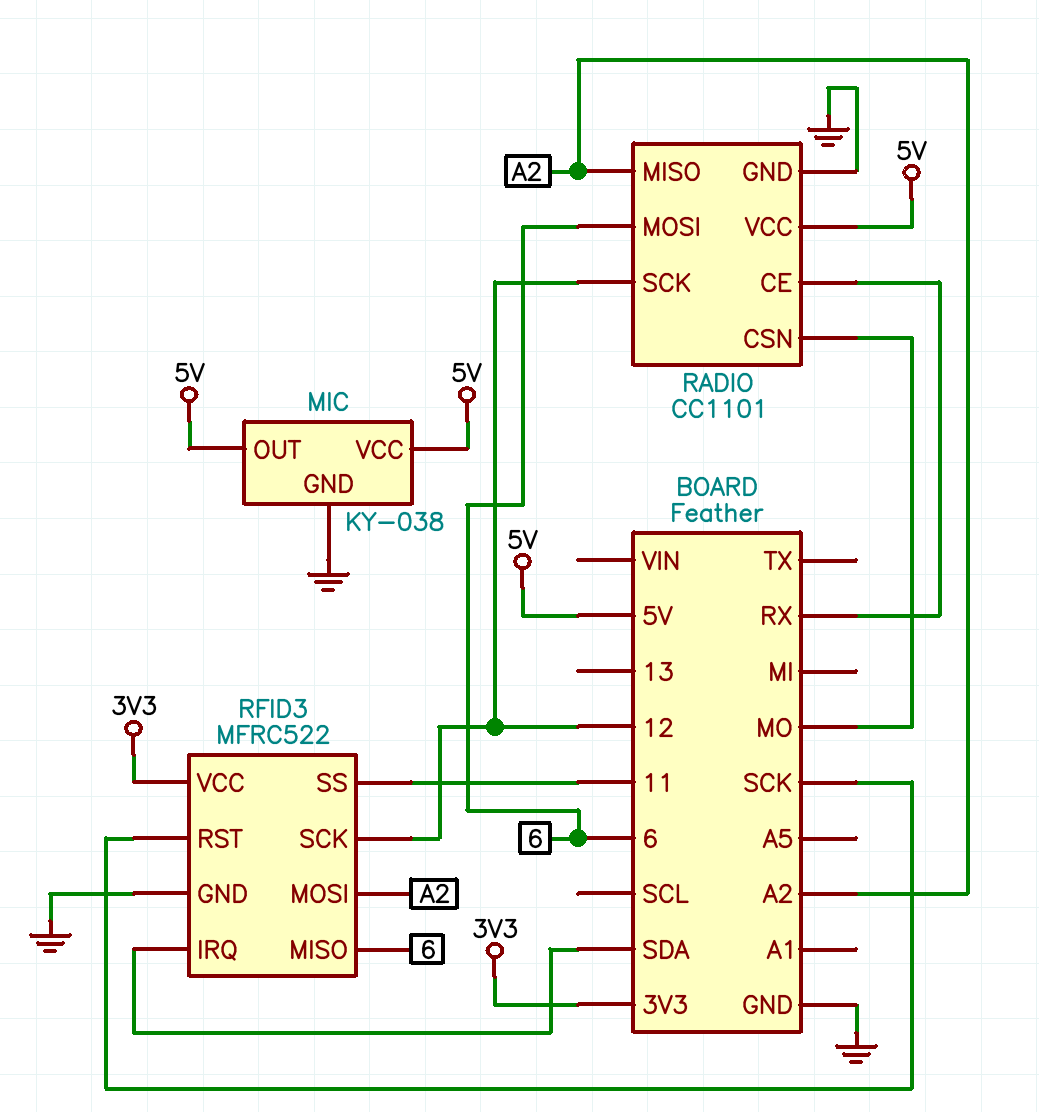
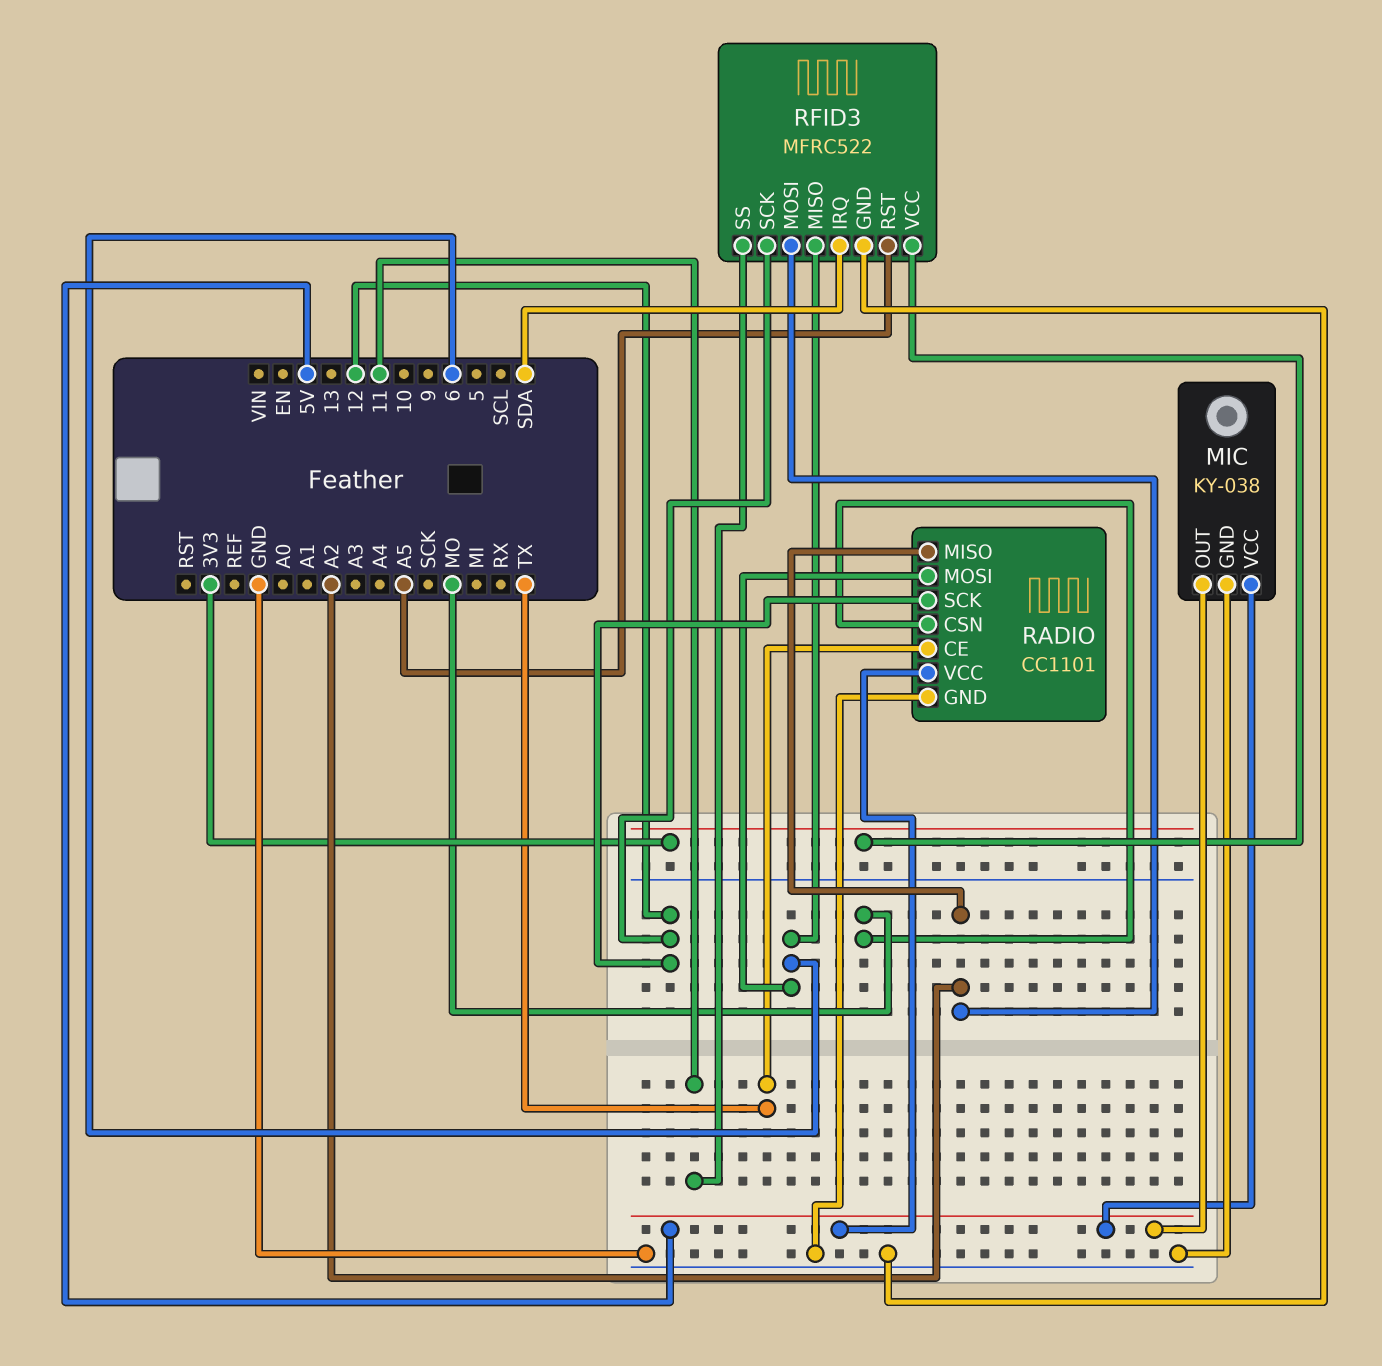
RADIO pin CE: RX -> TX
RFID3 pin RST: SCK -> A5

